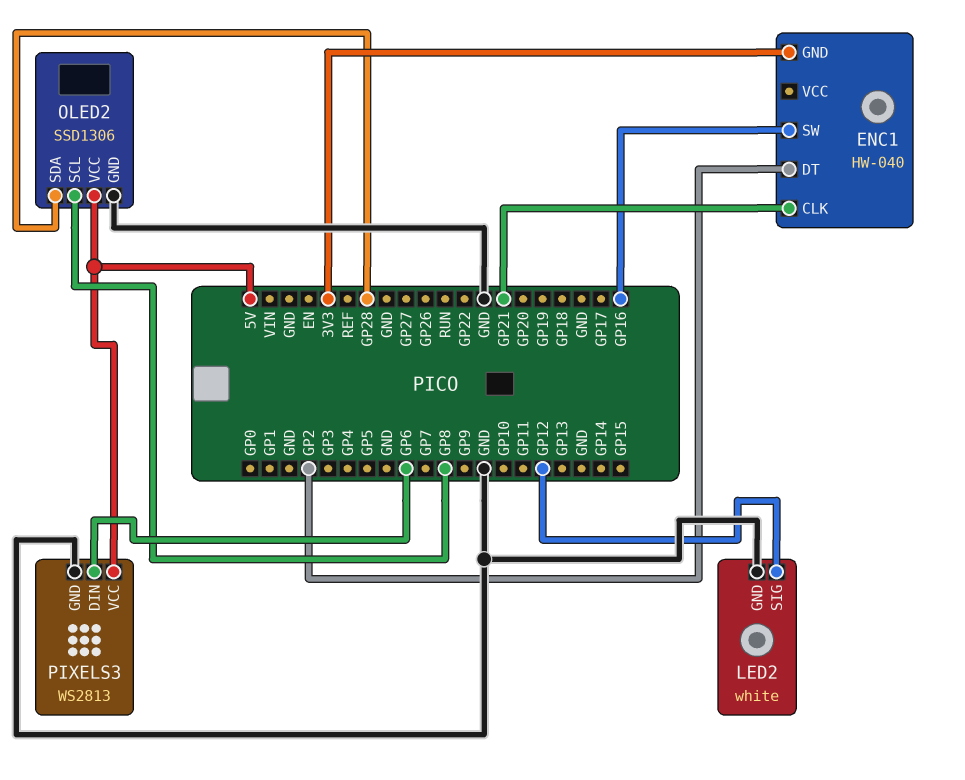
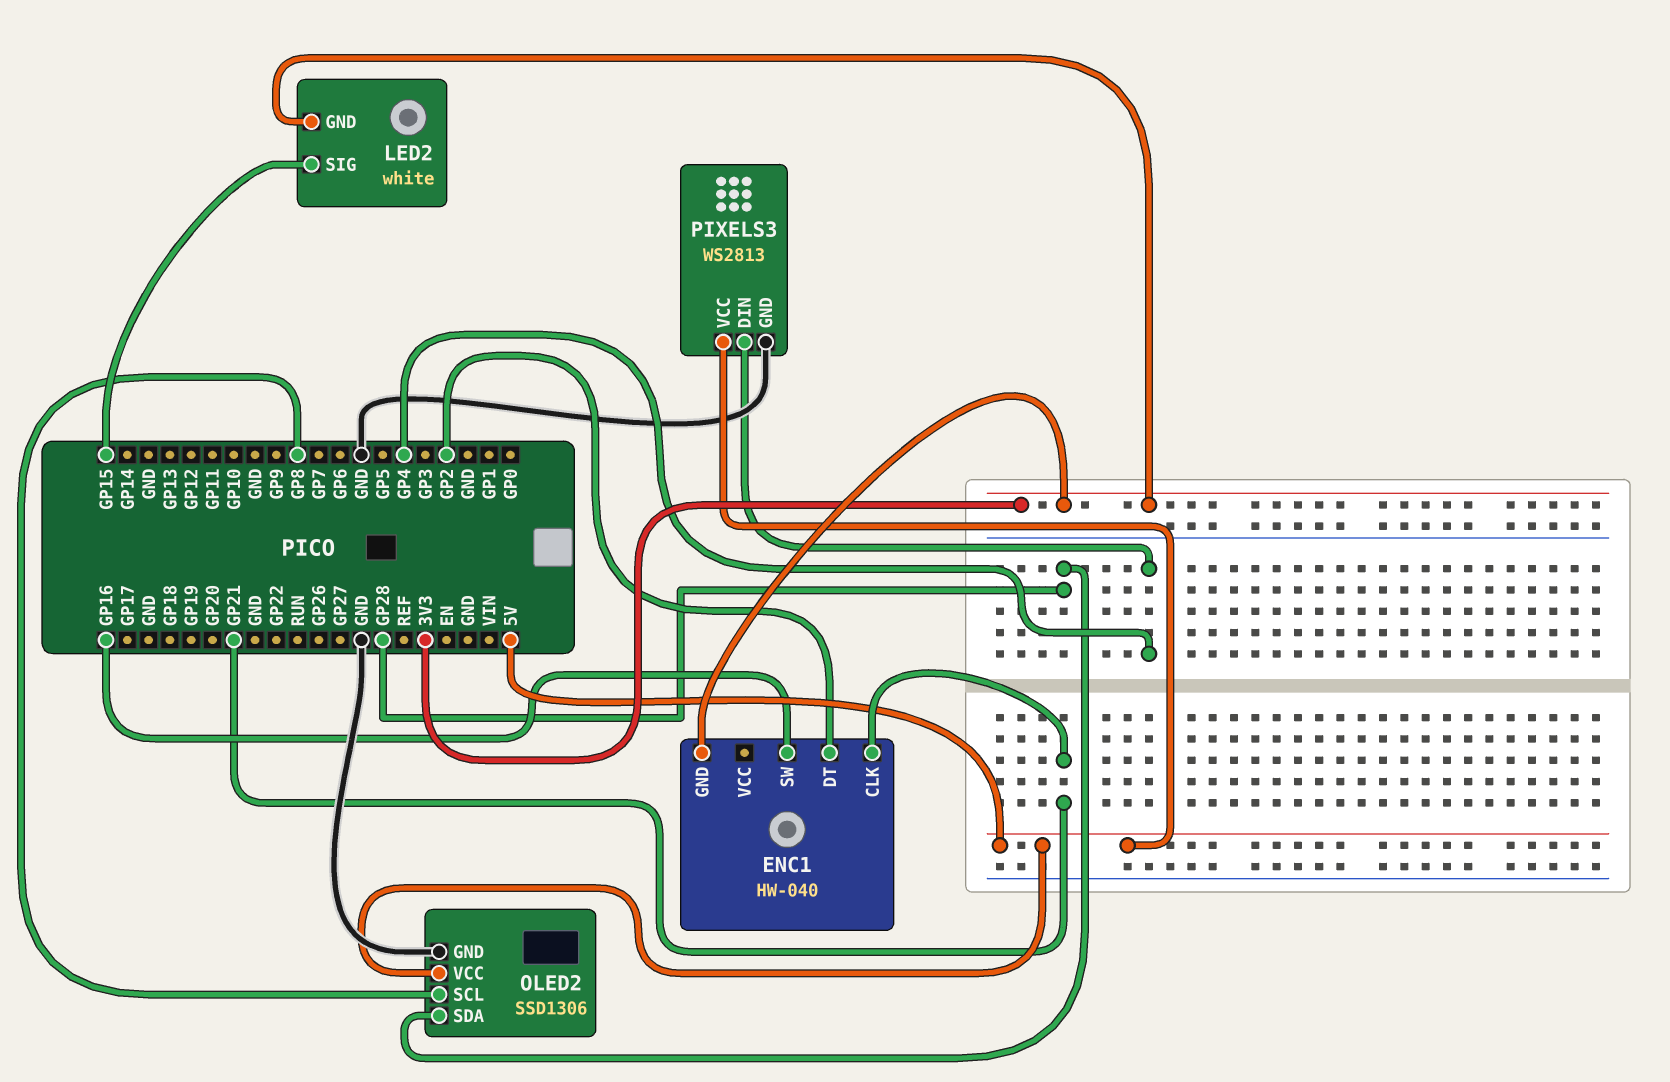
LED2 pin GND: GND -> 3V3
LED2 pin SIG: GP12 -> GP15
PIXELS3 pin DIN: GP6 -> GP4

